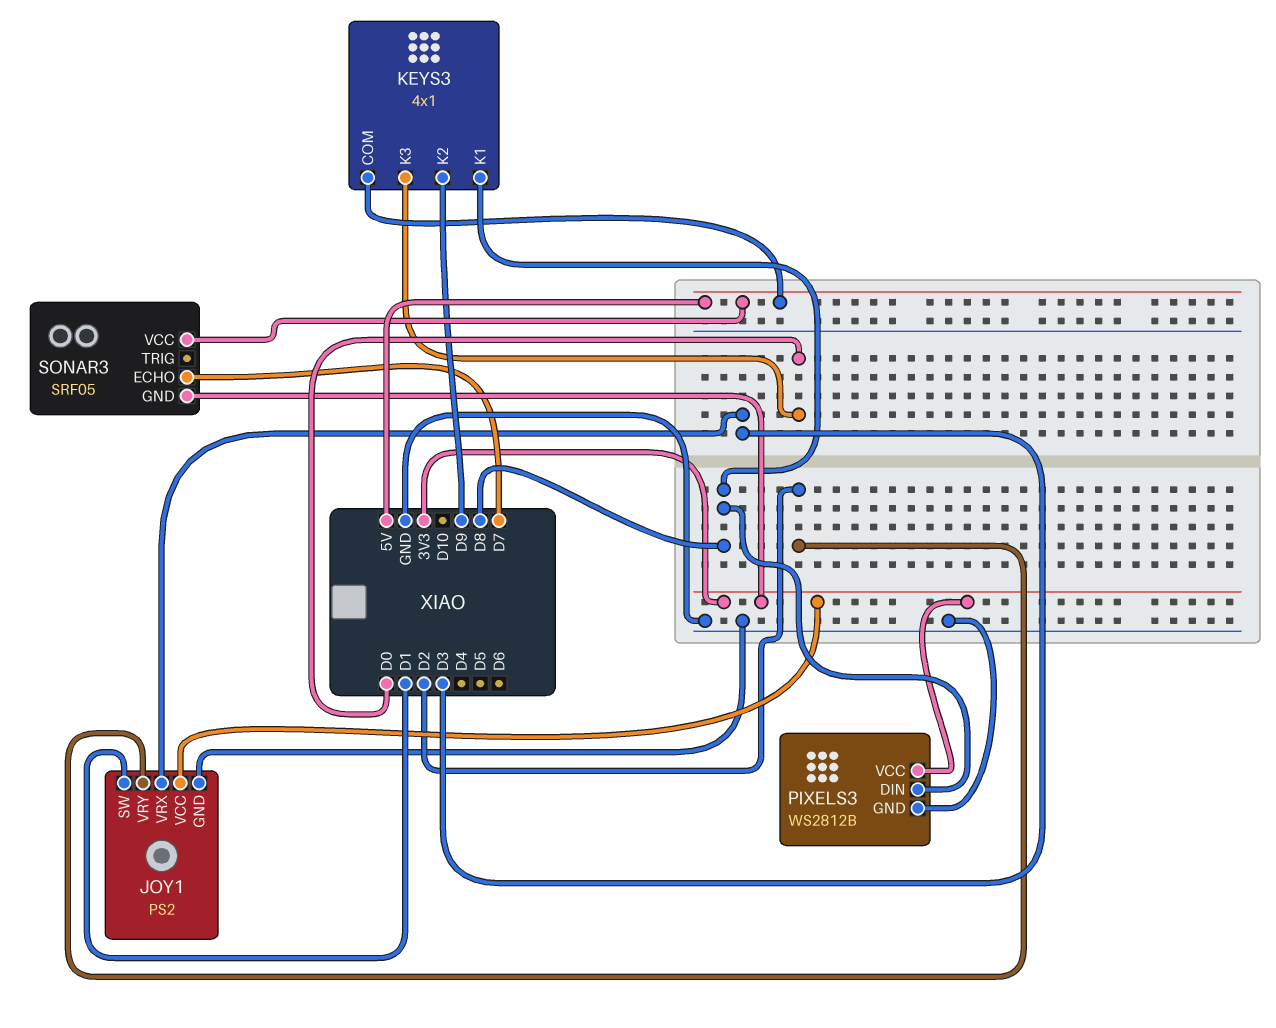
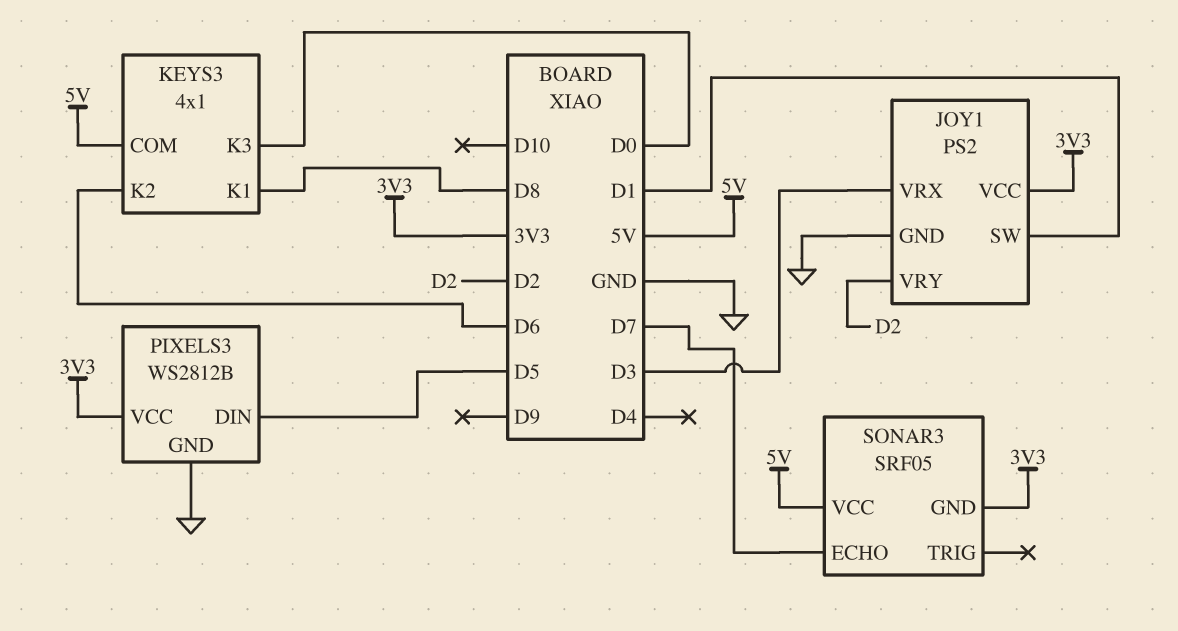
KEYS3 pin K2: D9 -> D6
PIXELS3 pin DIN: D8 -> D5

